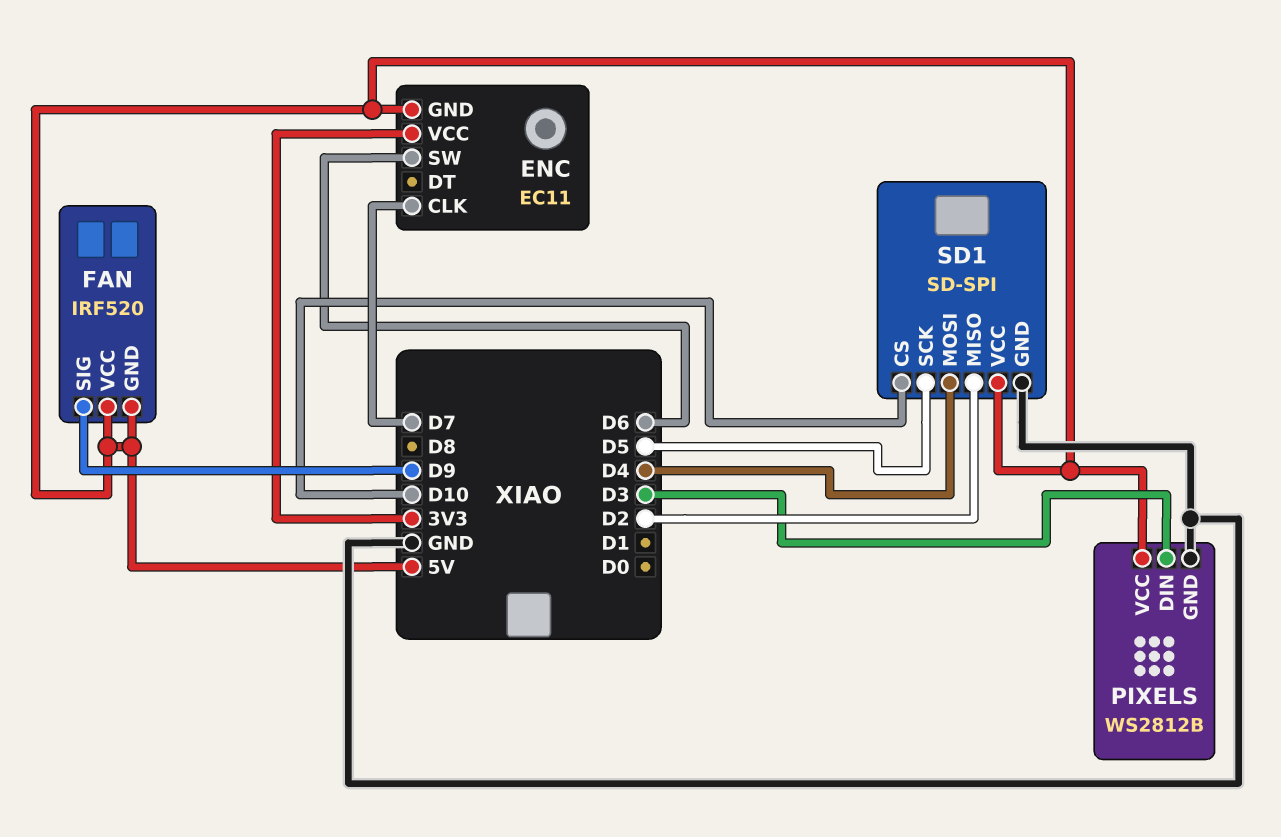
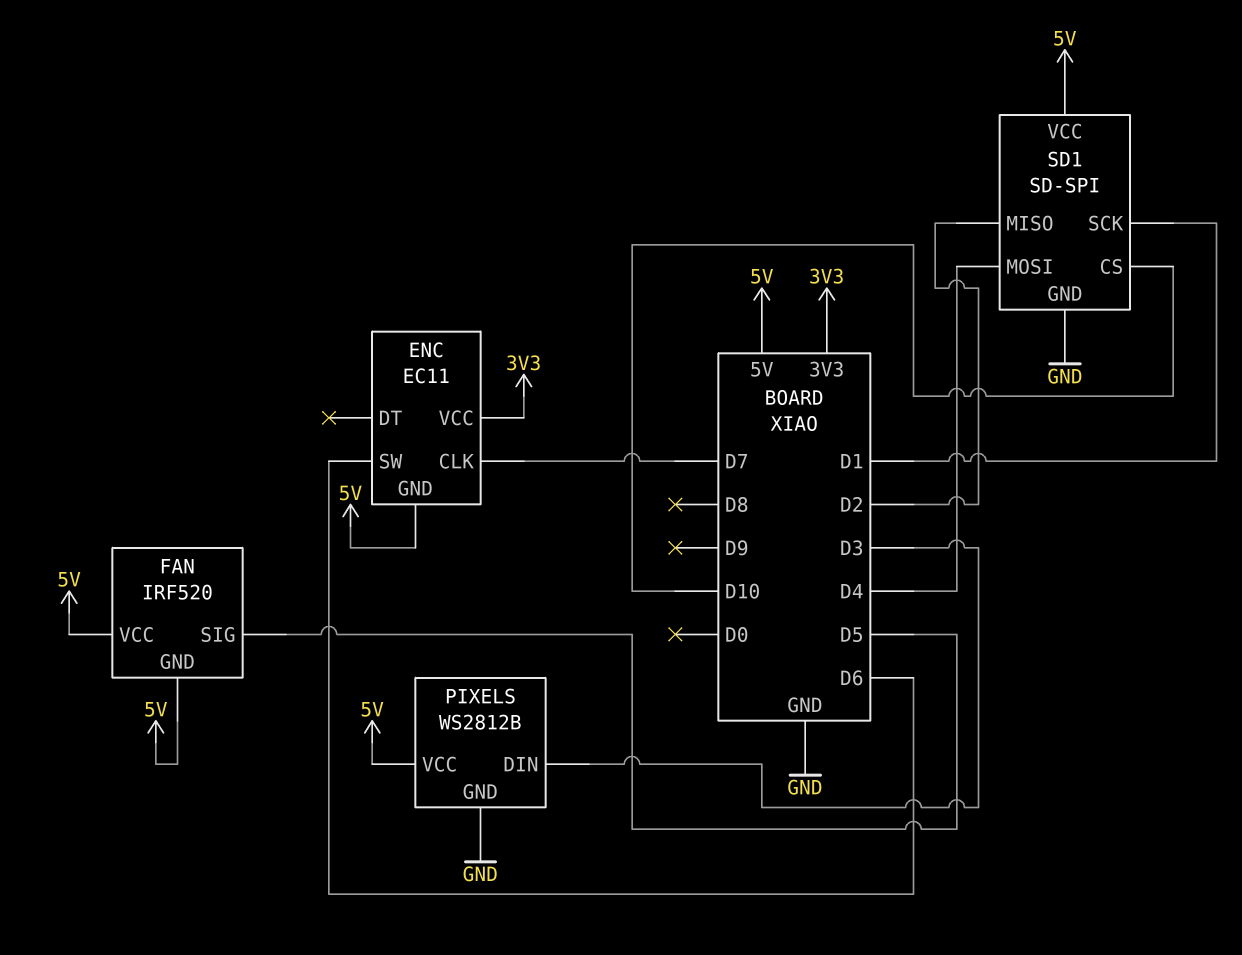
FAN pin SIG: D9 -> D5
SD1 pin SCK: D5 -> D1

